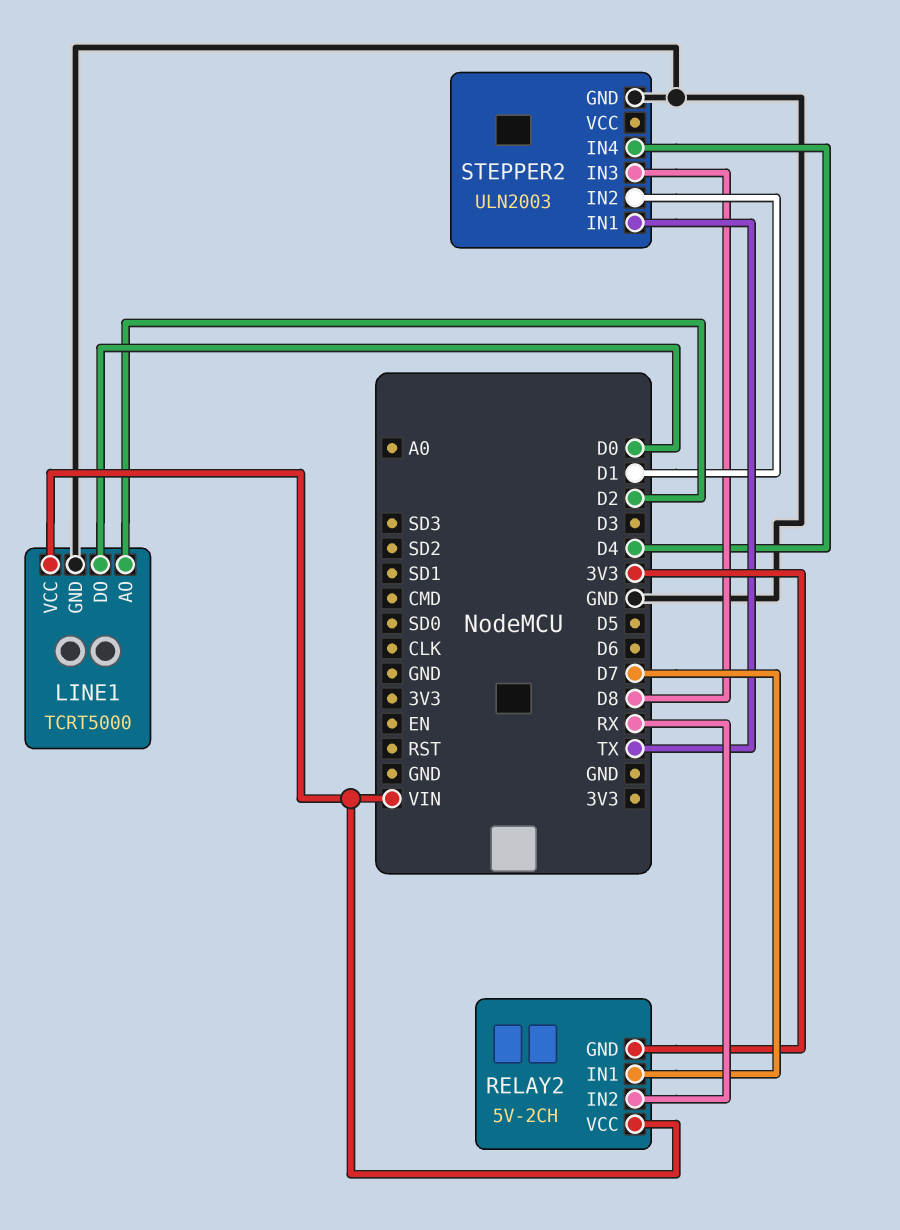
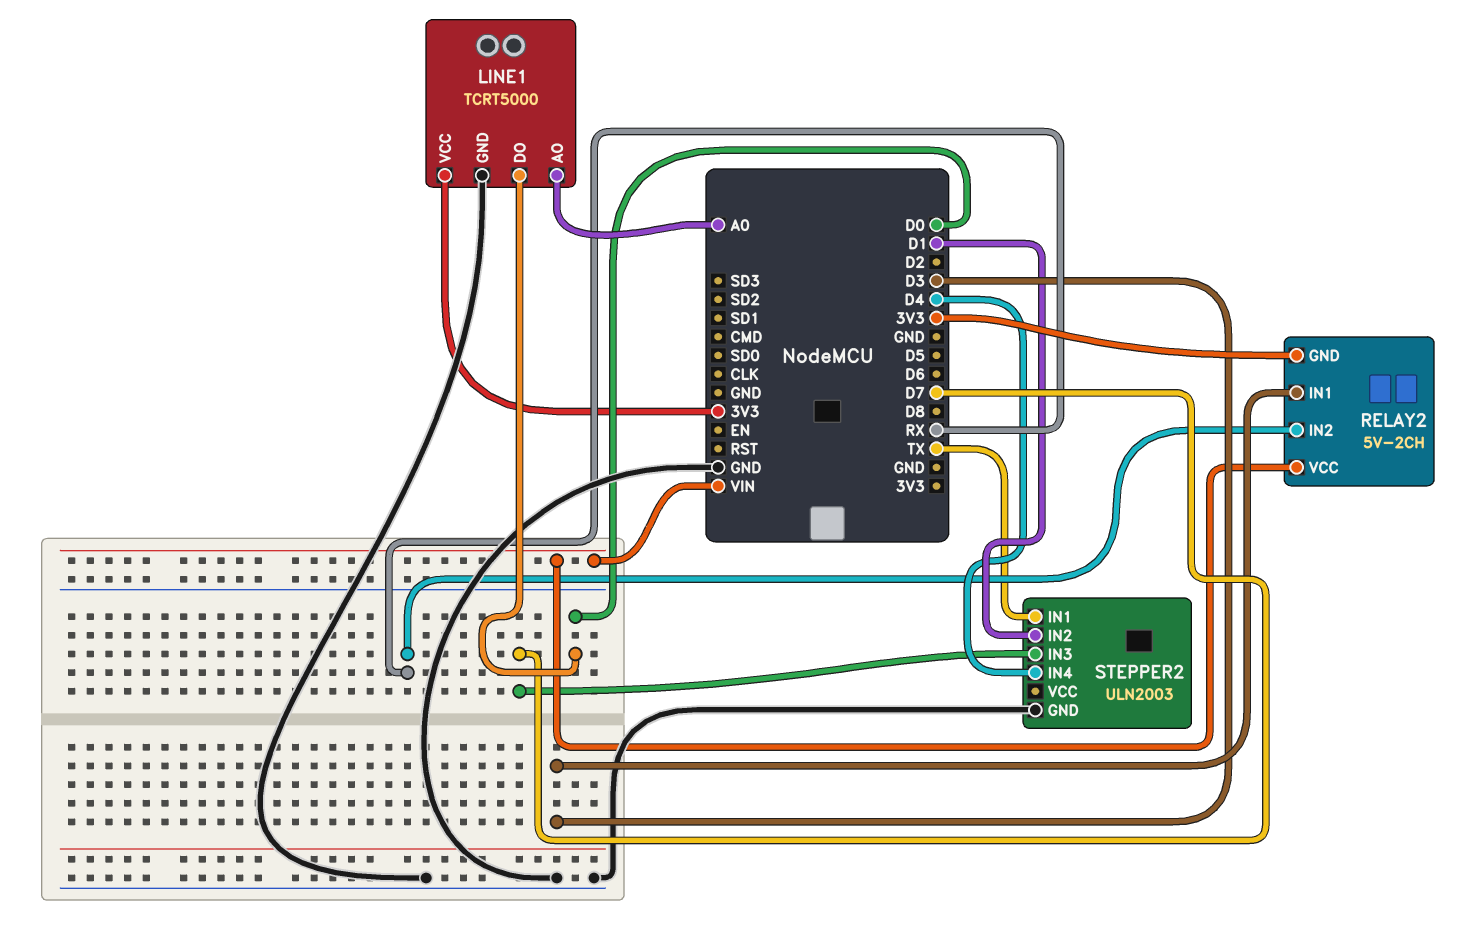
LINE1 pin AO: D2 -> A0
LINE1 pin VCC: VIN -> 3V3
RELAY2 pin IN1: D7 -> D3
STEPPER2 pin IN3: D8 -> D7

